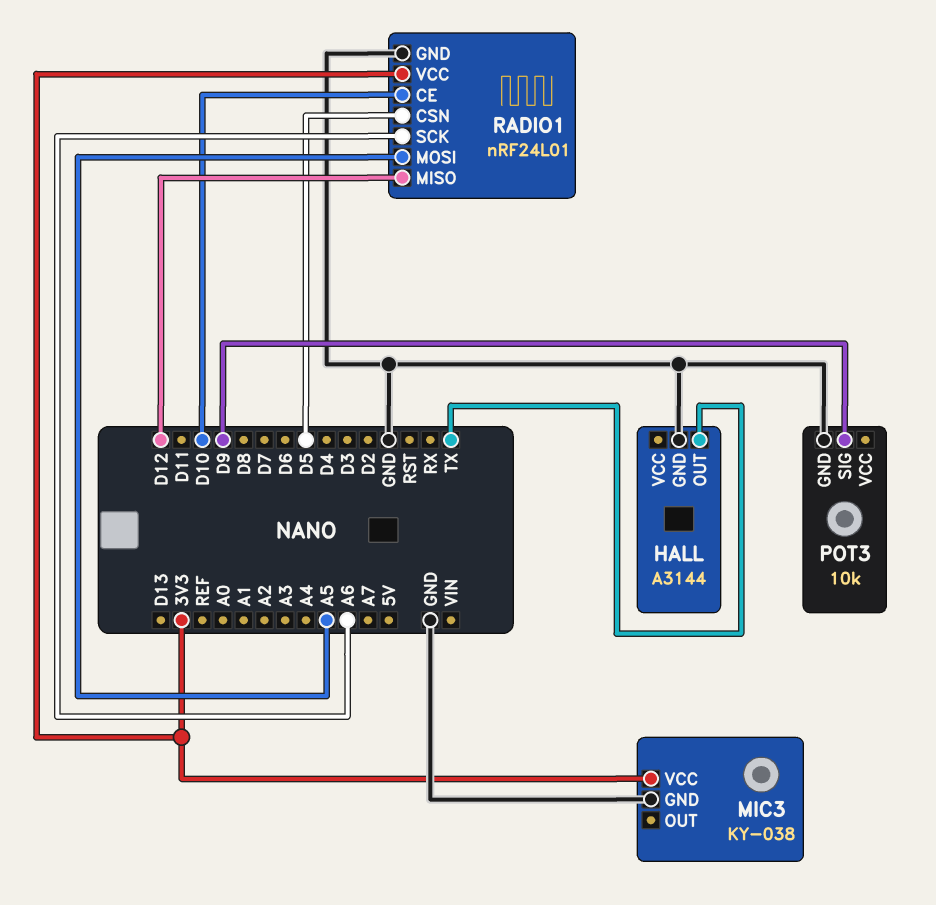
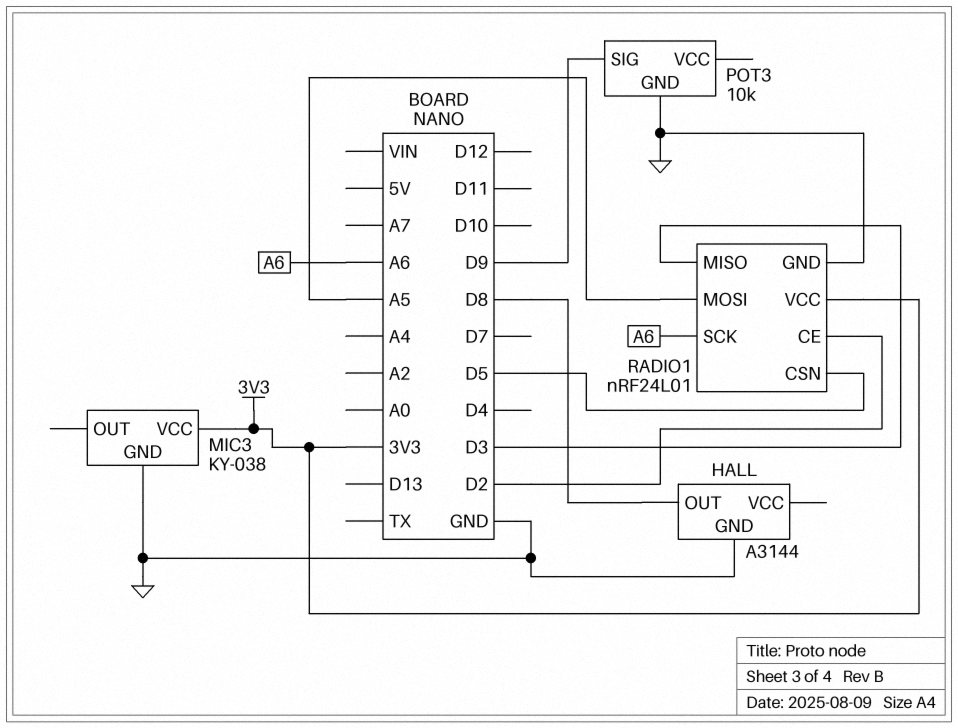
HALL pin OUT: TX -> D8
RADIO1 pin CE: D10 -> D2
RADIO1 pin MISO: D12 -> D3

